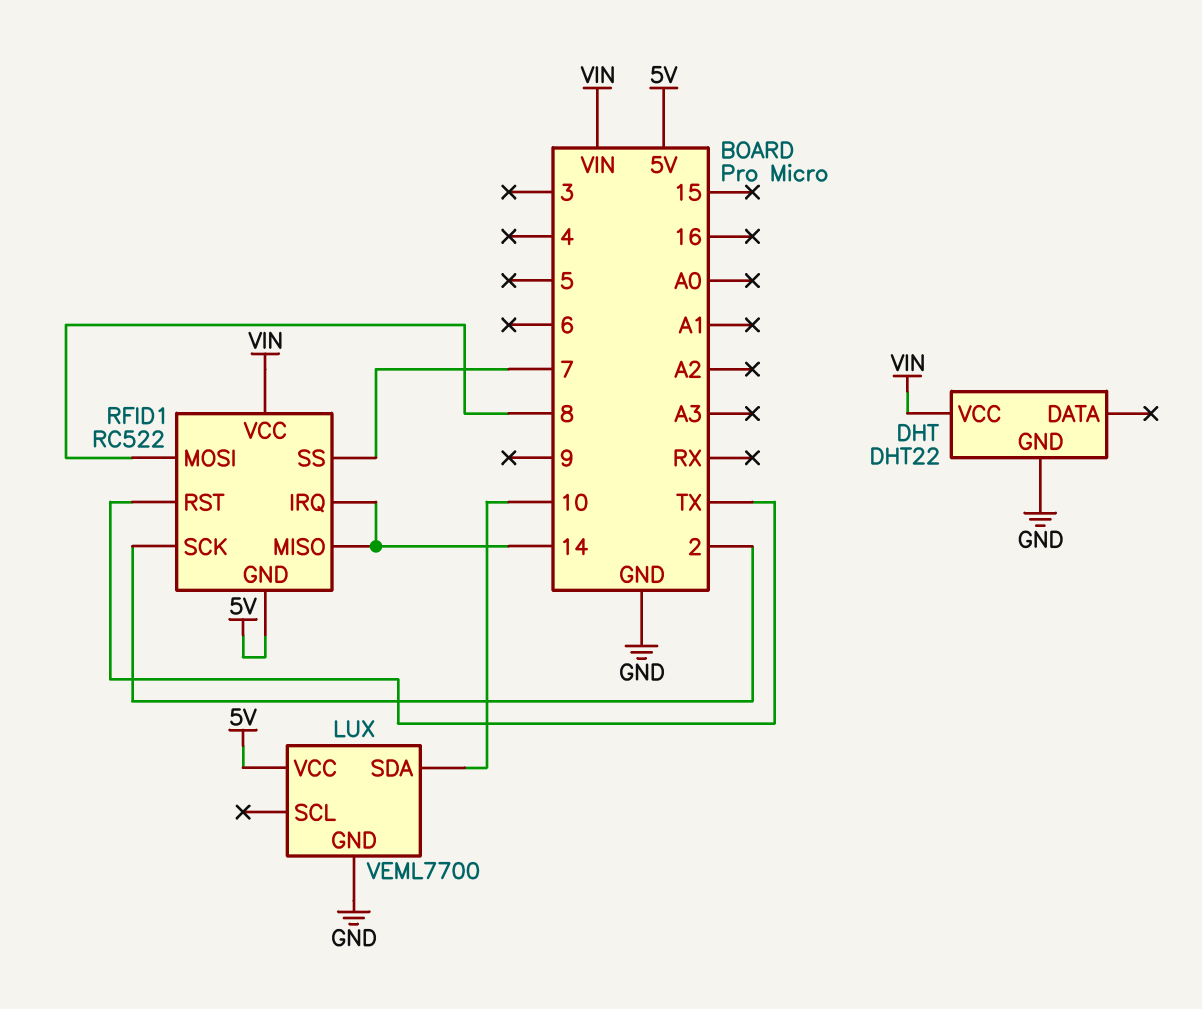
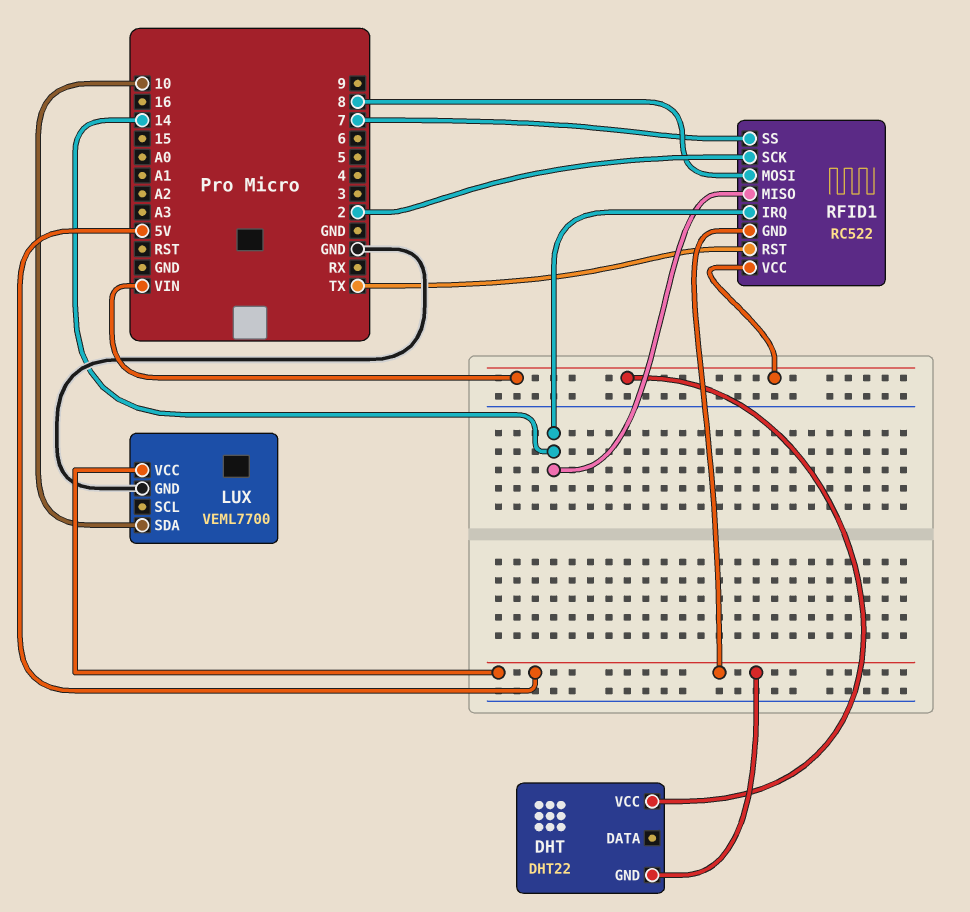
DHT pin GND: GND -> 5V

